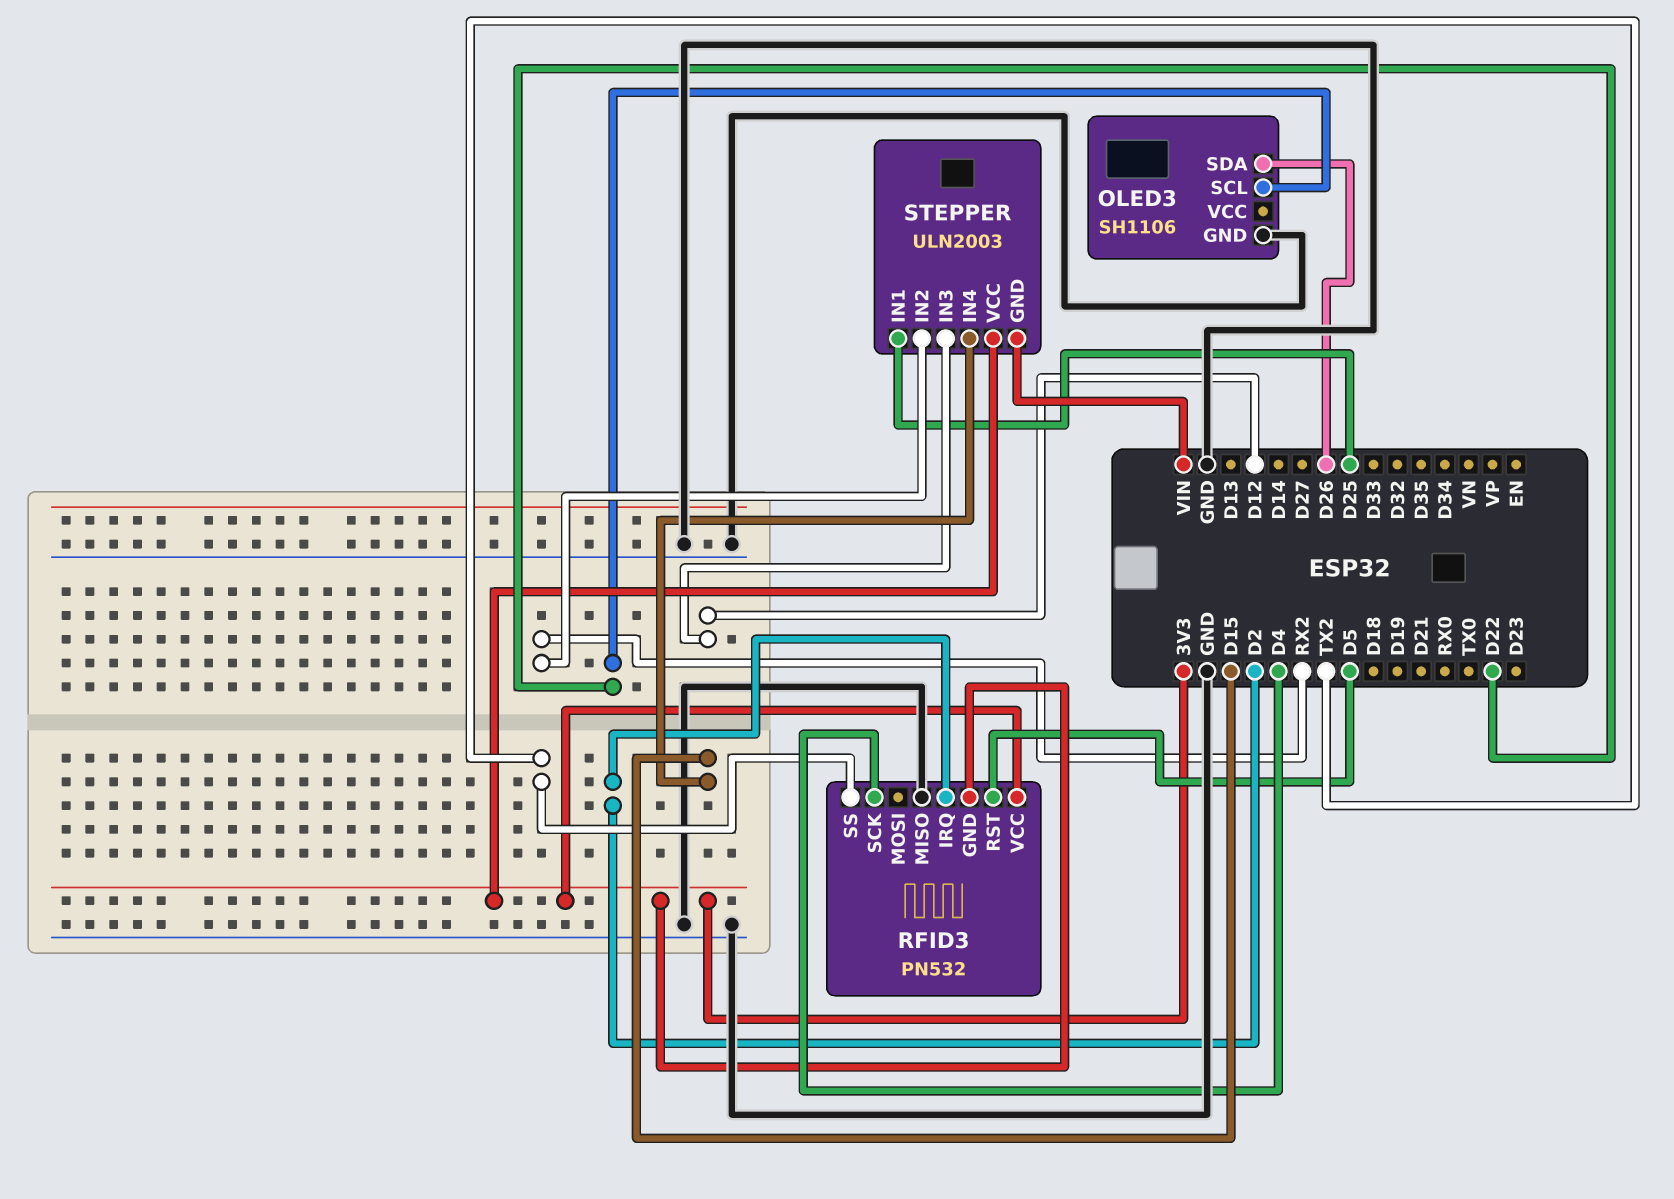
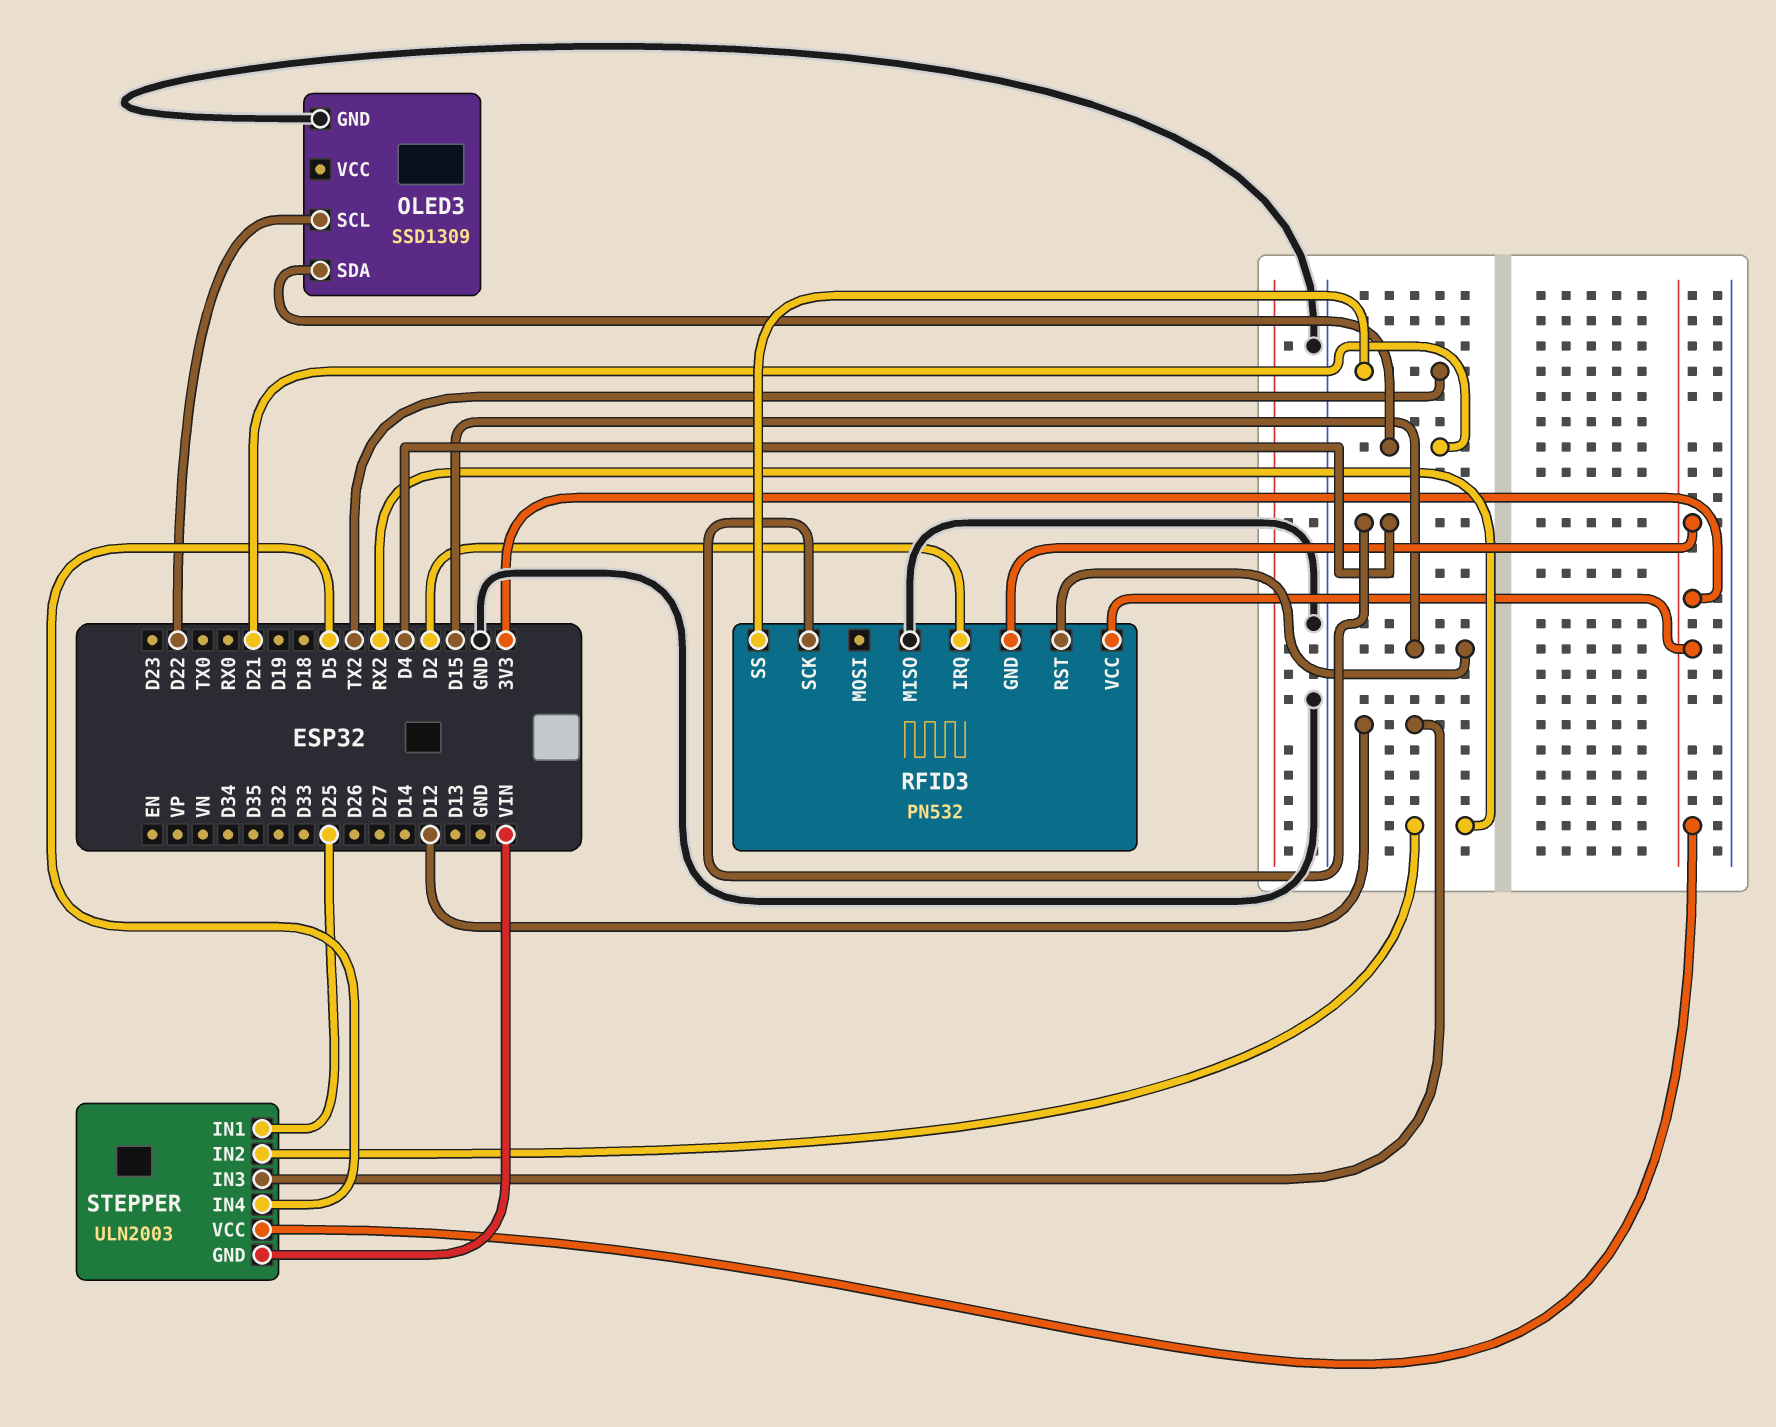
OLED3: SH1106 -> SSD1309
OLED3 pin SDA: D26 -> D21
RFID3 pin RST: D5 -> D15
STEPPER pin IN4: D15 -> D5

